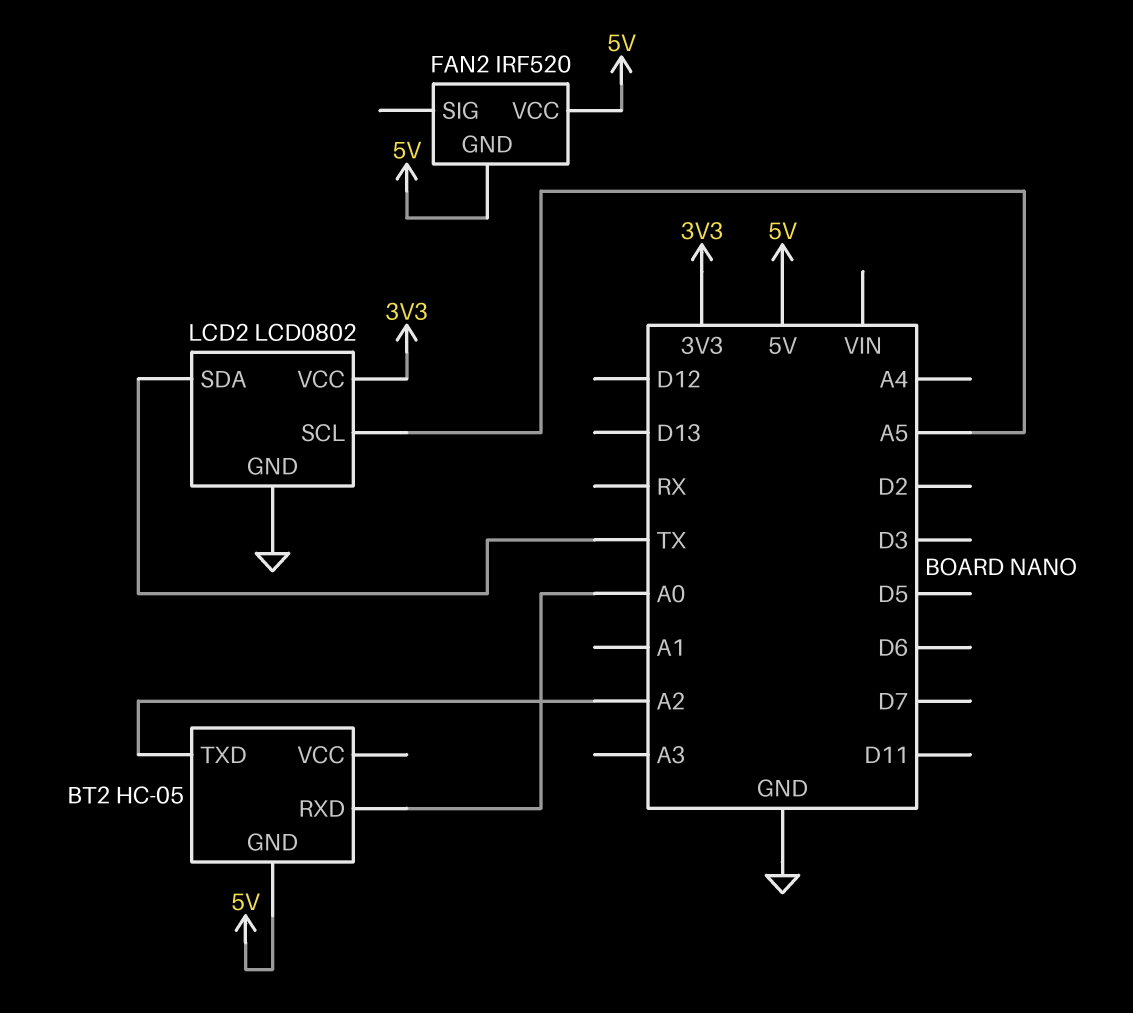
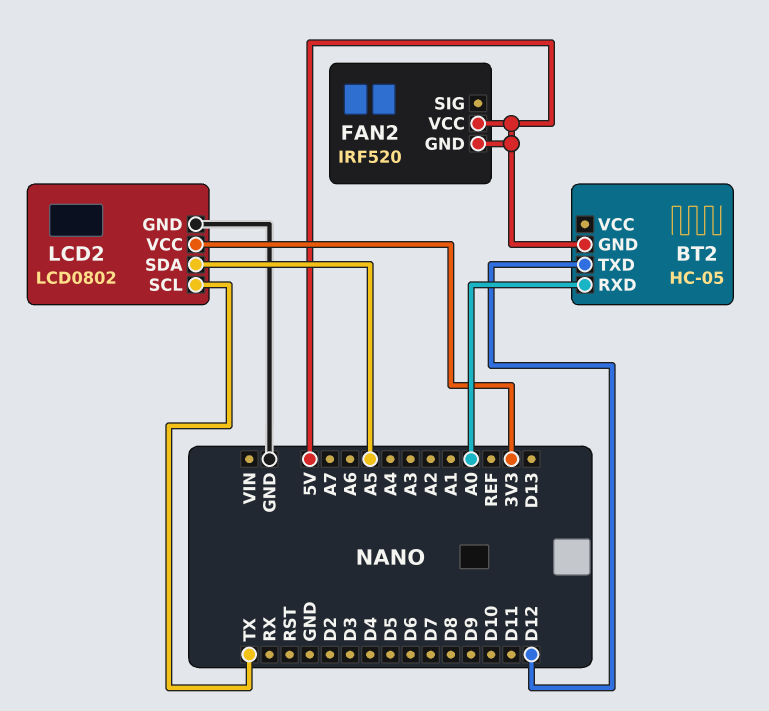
BT2 pin TXD: A2 -> D12
LCD2 pin SCL: A5 -> TX
LCD2 pin SDA: TX -> A5

